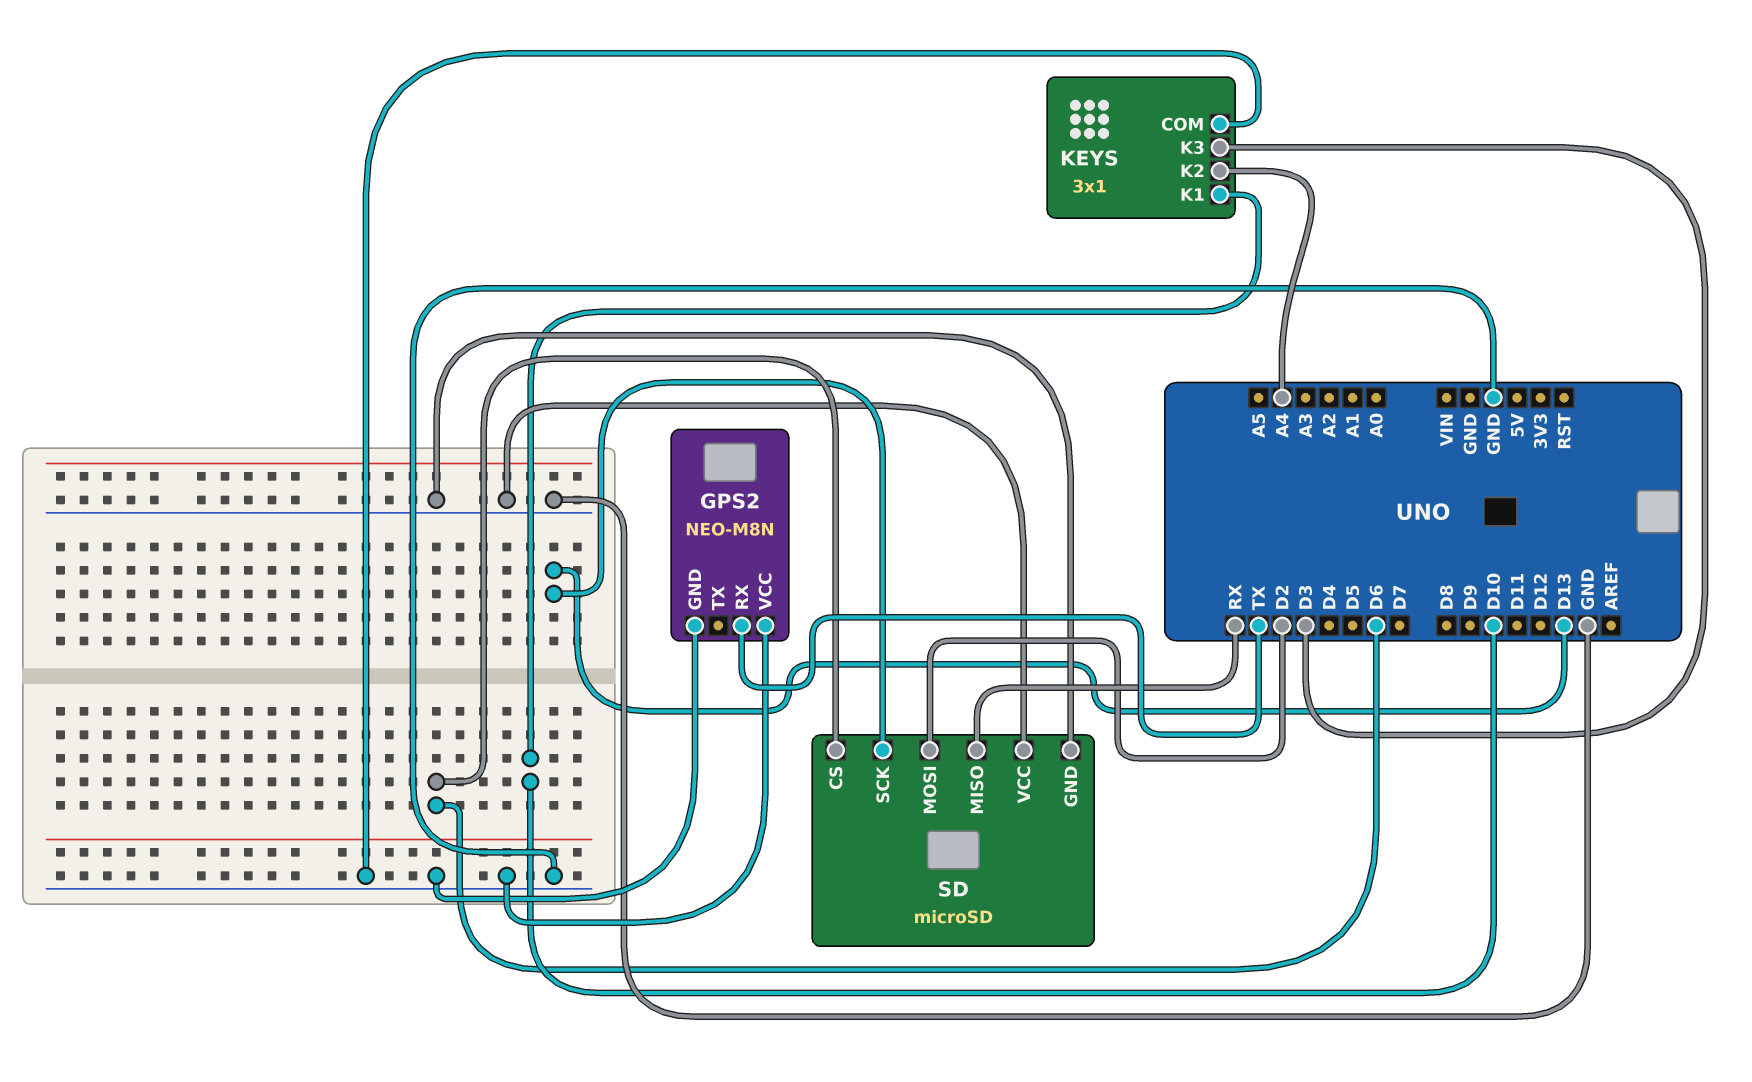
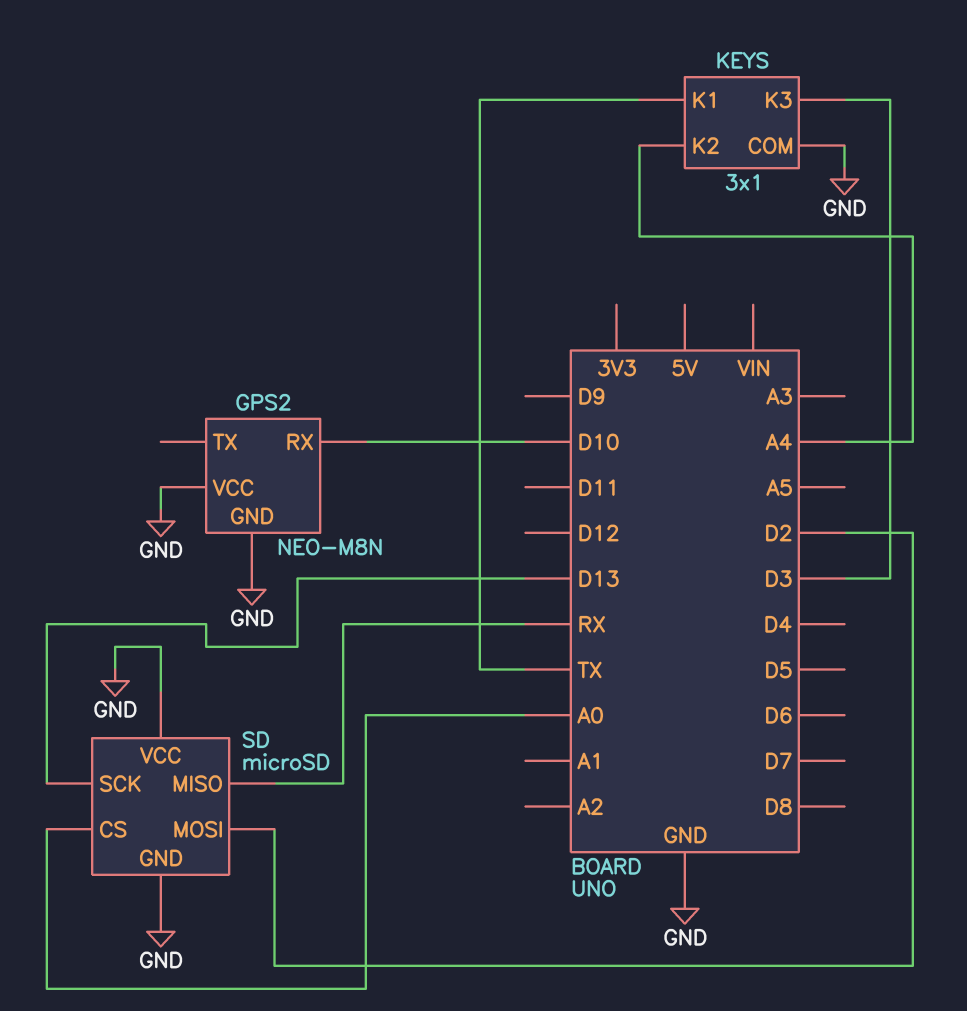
GPS2 pin RX: TX -> D10
KEYS pin K1: D10 -> TX
SD pin CS: D6 -> A0

